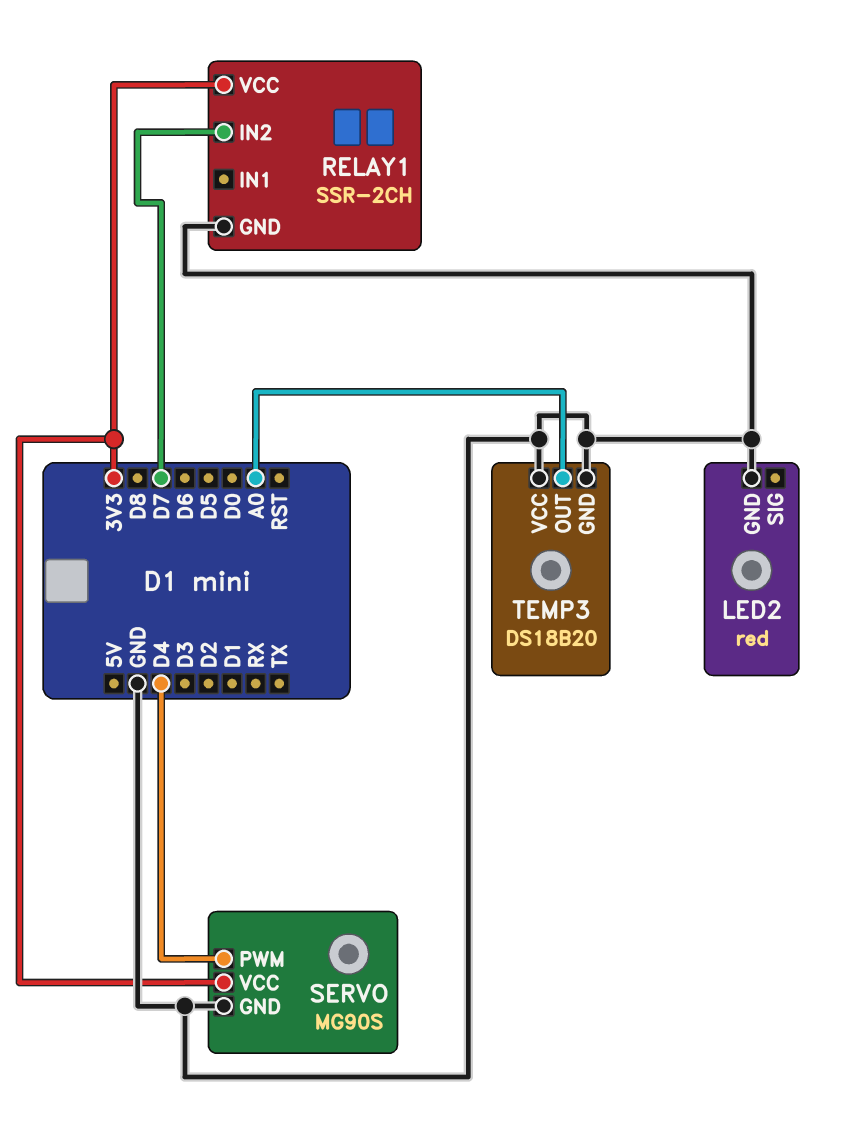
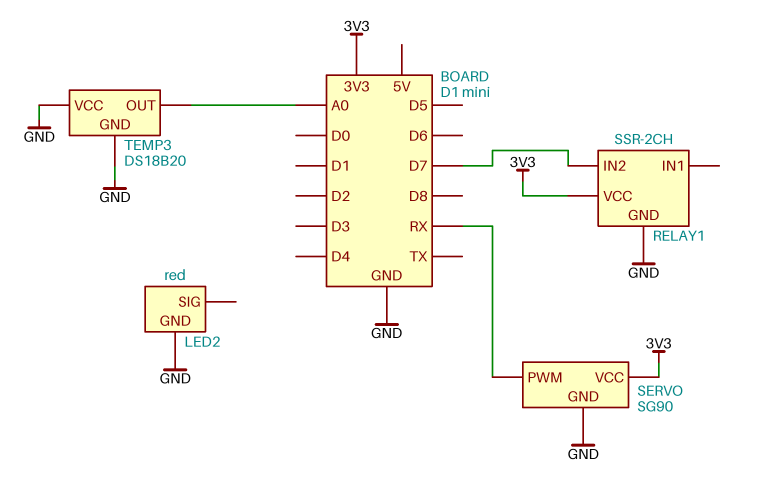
SERVO: MG90S -> SG90
SERVO pin PWM: D4 -> RX

